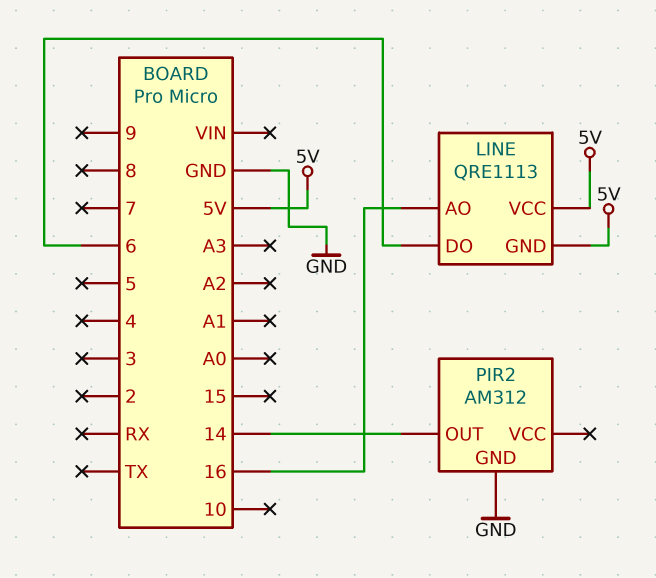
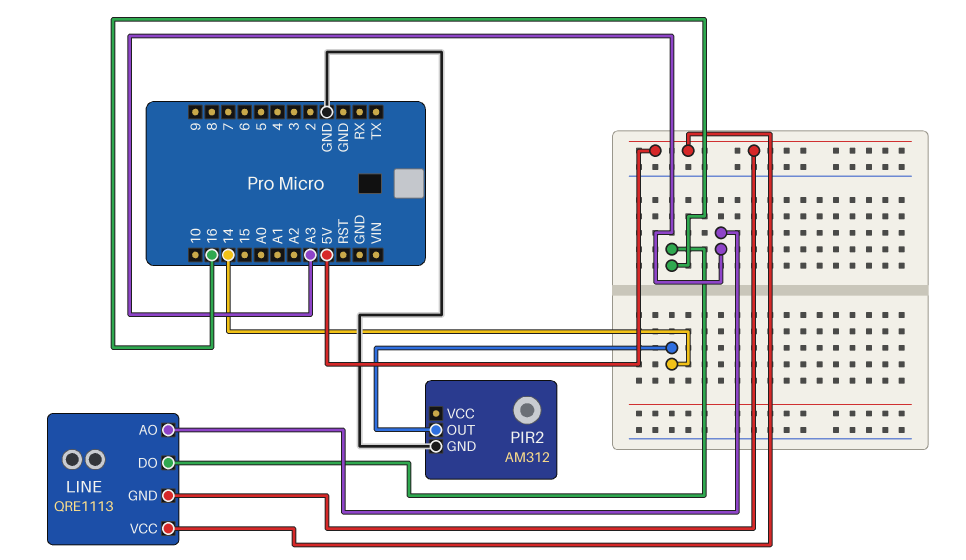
LINE pin AO: 16 -> A3
LINE pin DO: 6 -> 16

